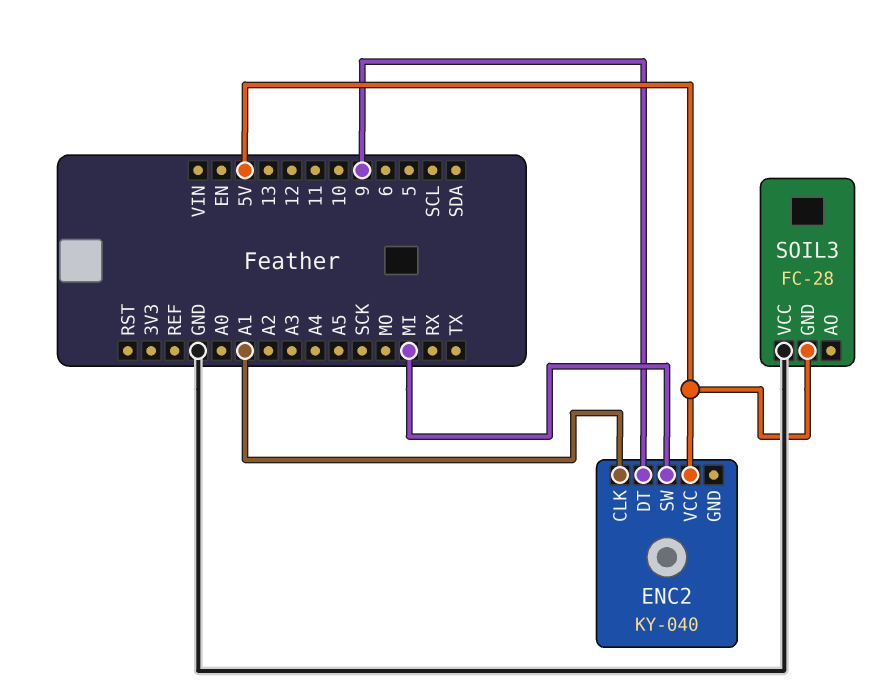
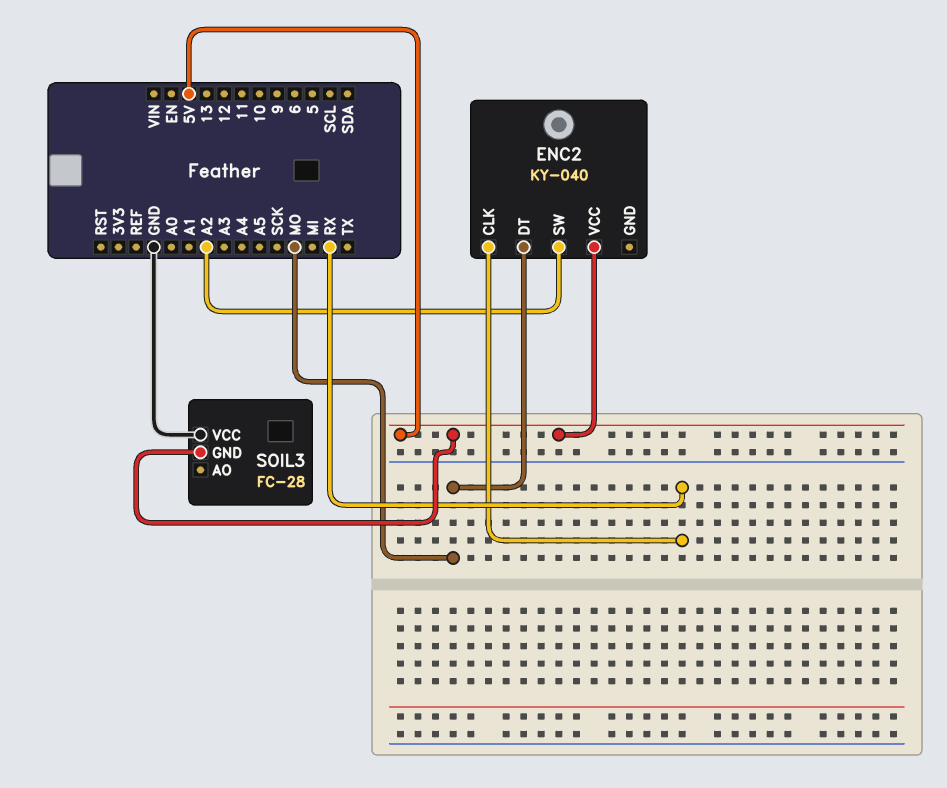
ENC2 pin CLK: A1 -> RX
ENC2 pin DT: 9 -> MO
ENC2 pin SW: MI -> A2

